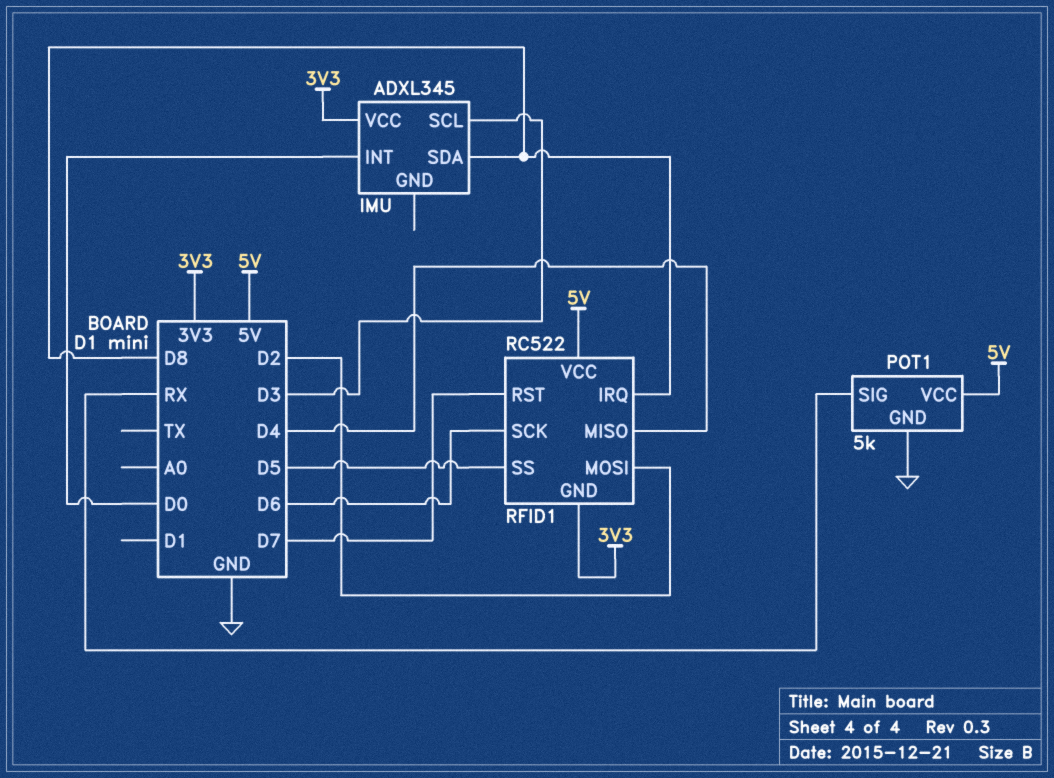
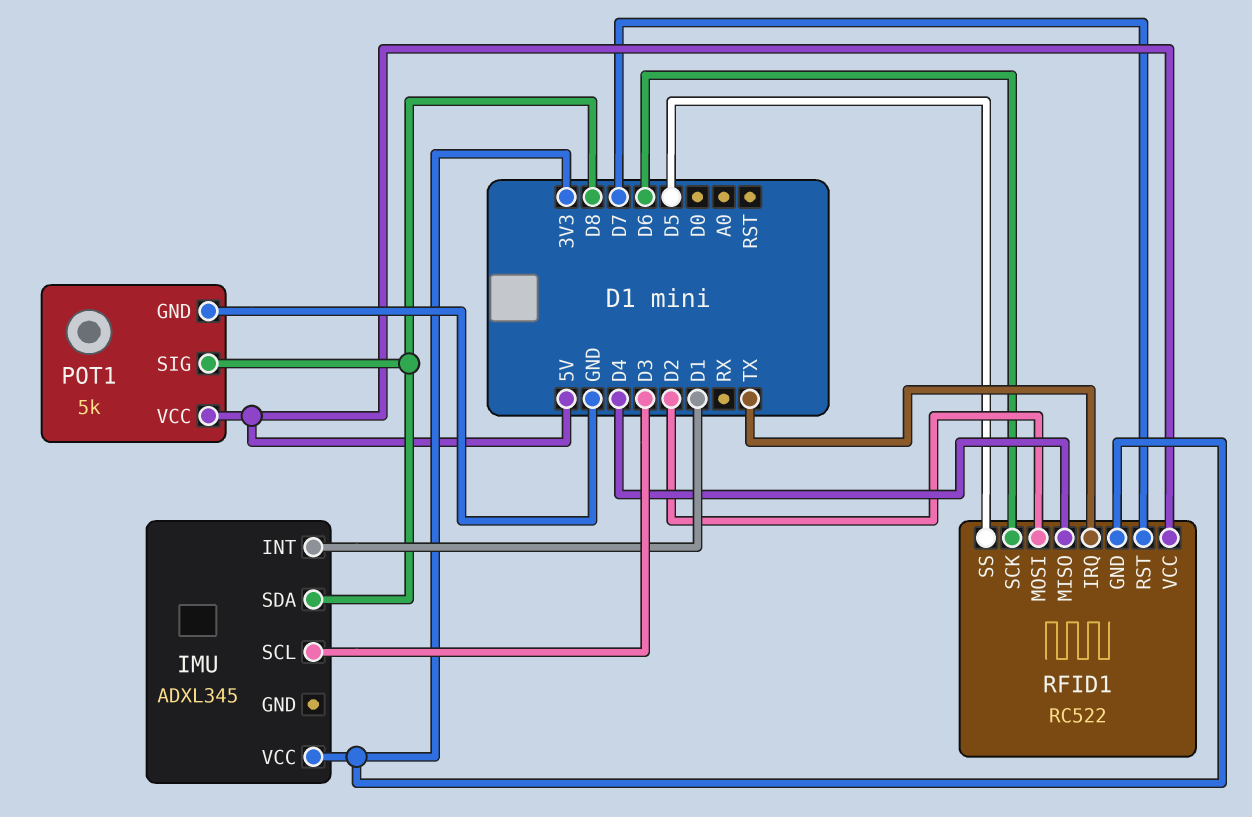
IMU pin INT: D0 -> D1
POT1 pin SIG: RX -> D8
RFID1 pin IRQ: D8 -> TX

